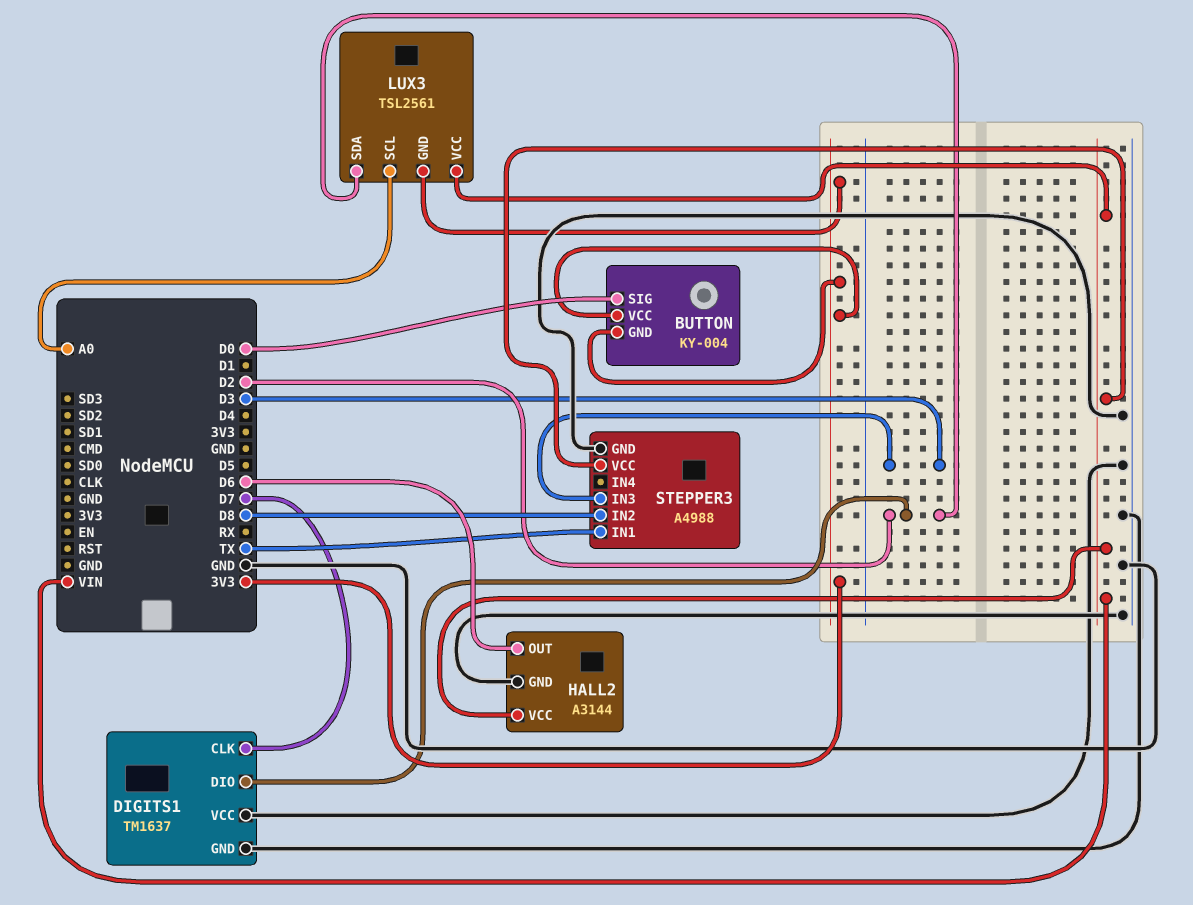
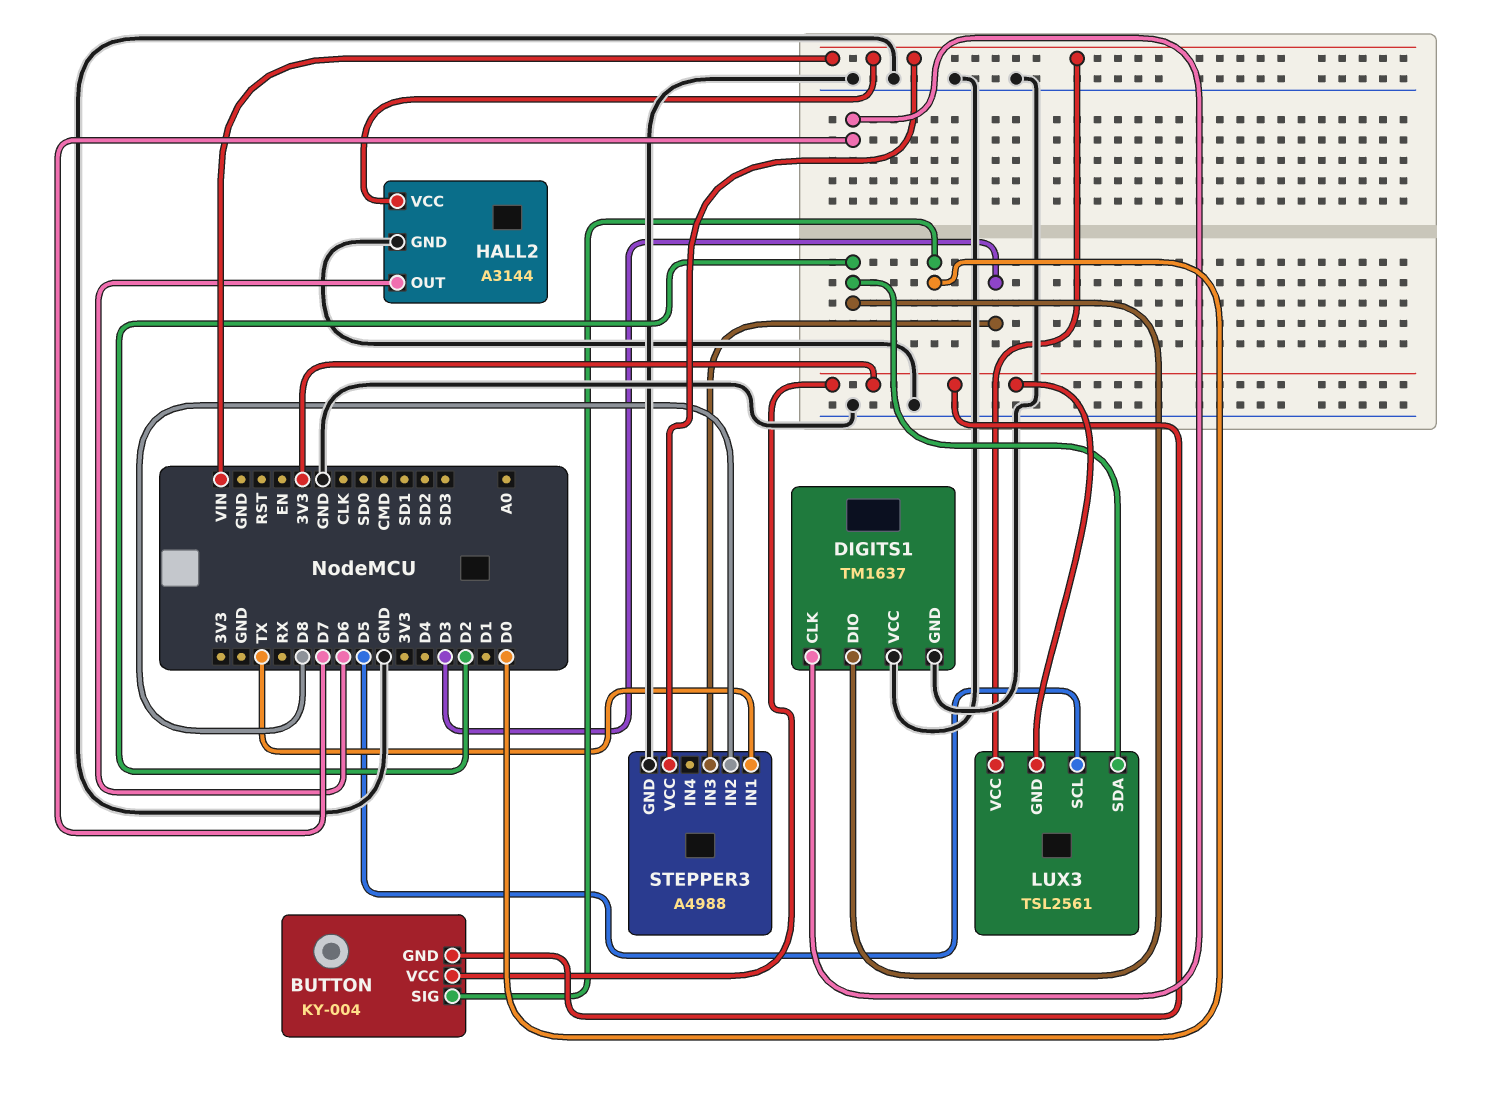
LUX3 pin SCL: A0 -> D5

